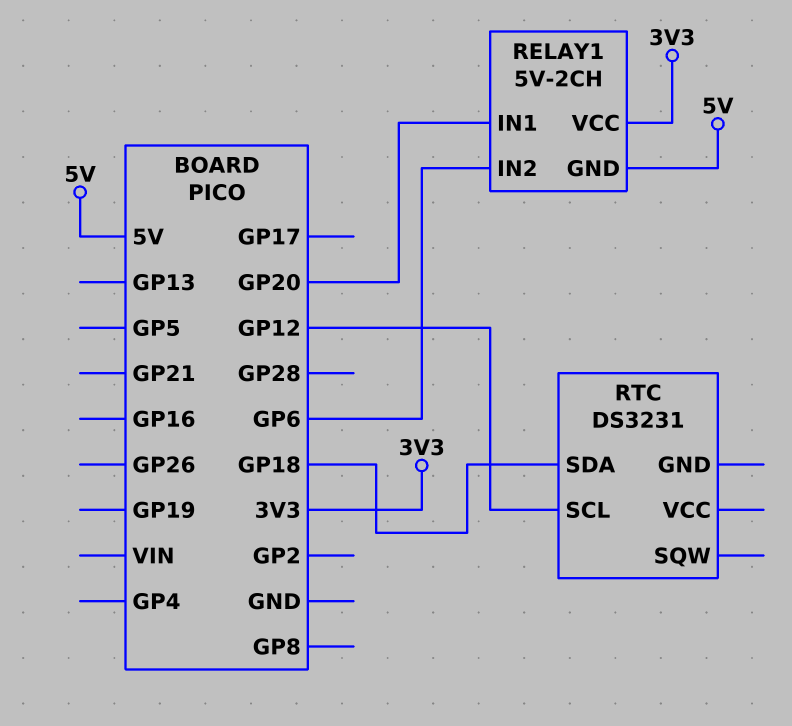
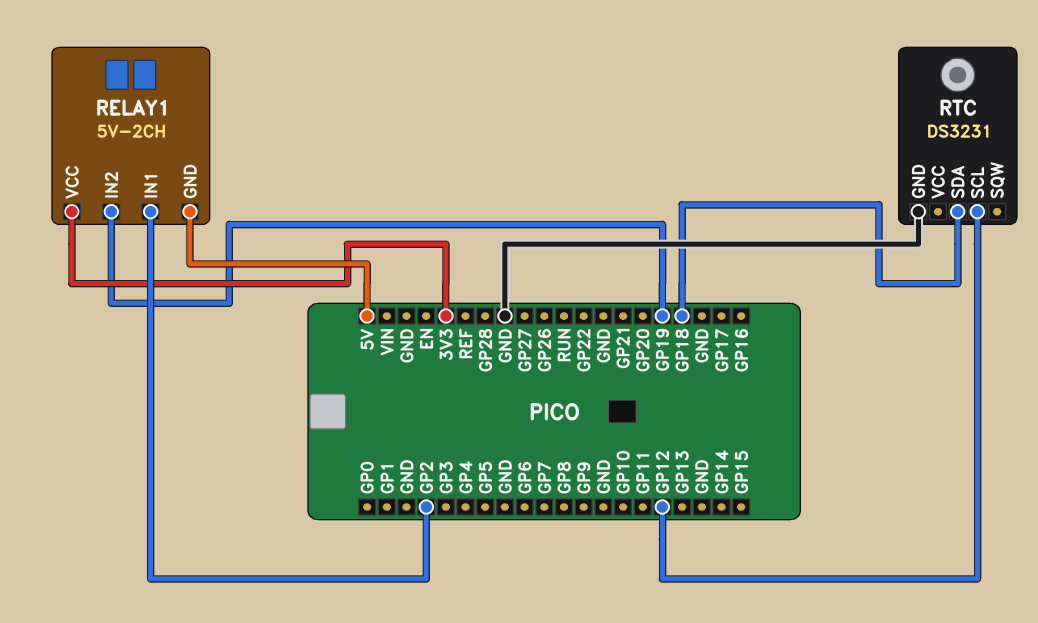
RELAY1 pin IN1: GP20 -> GP2
RELAY1 pin IN2: GP6 -> GP19
RTC pin GND: none -> GND

